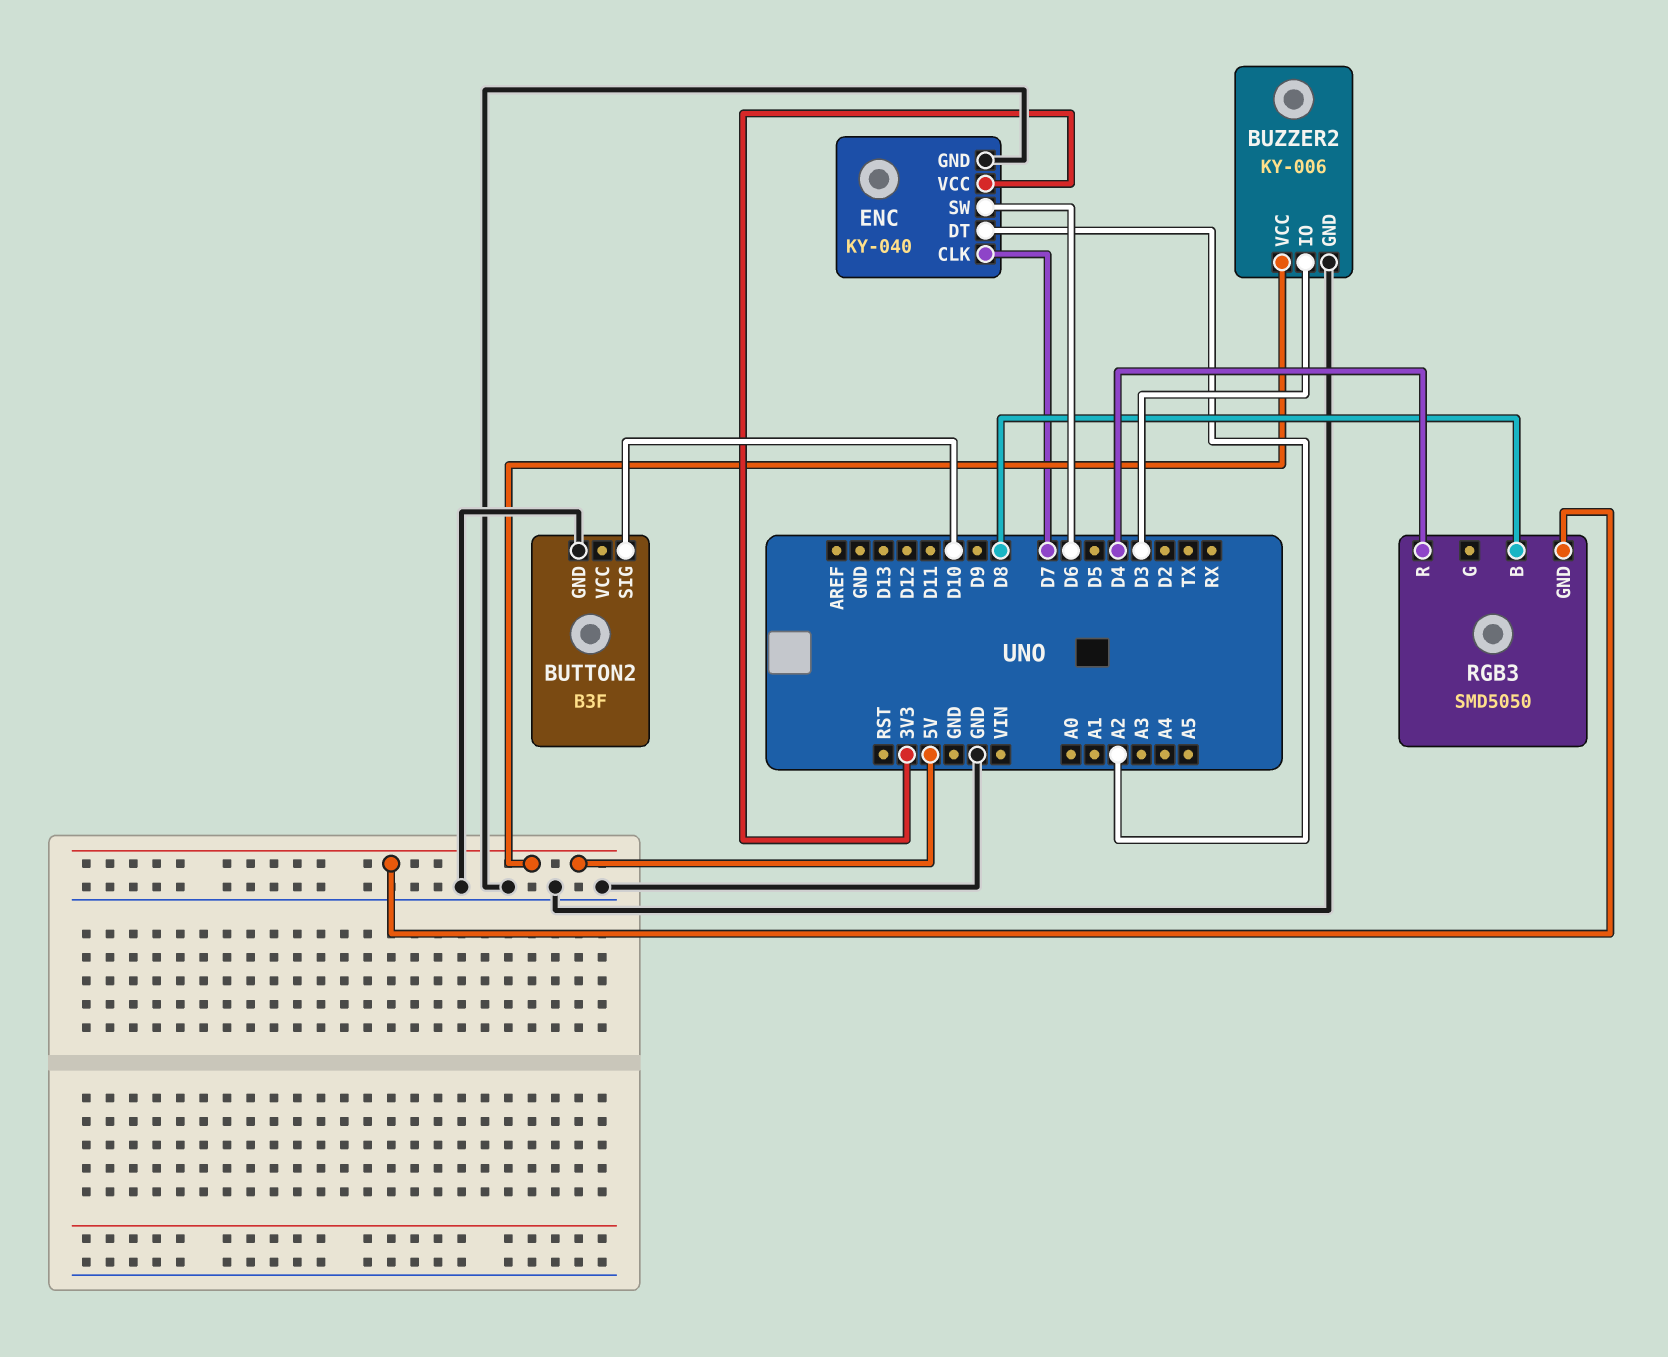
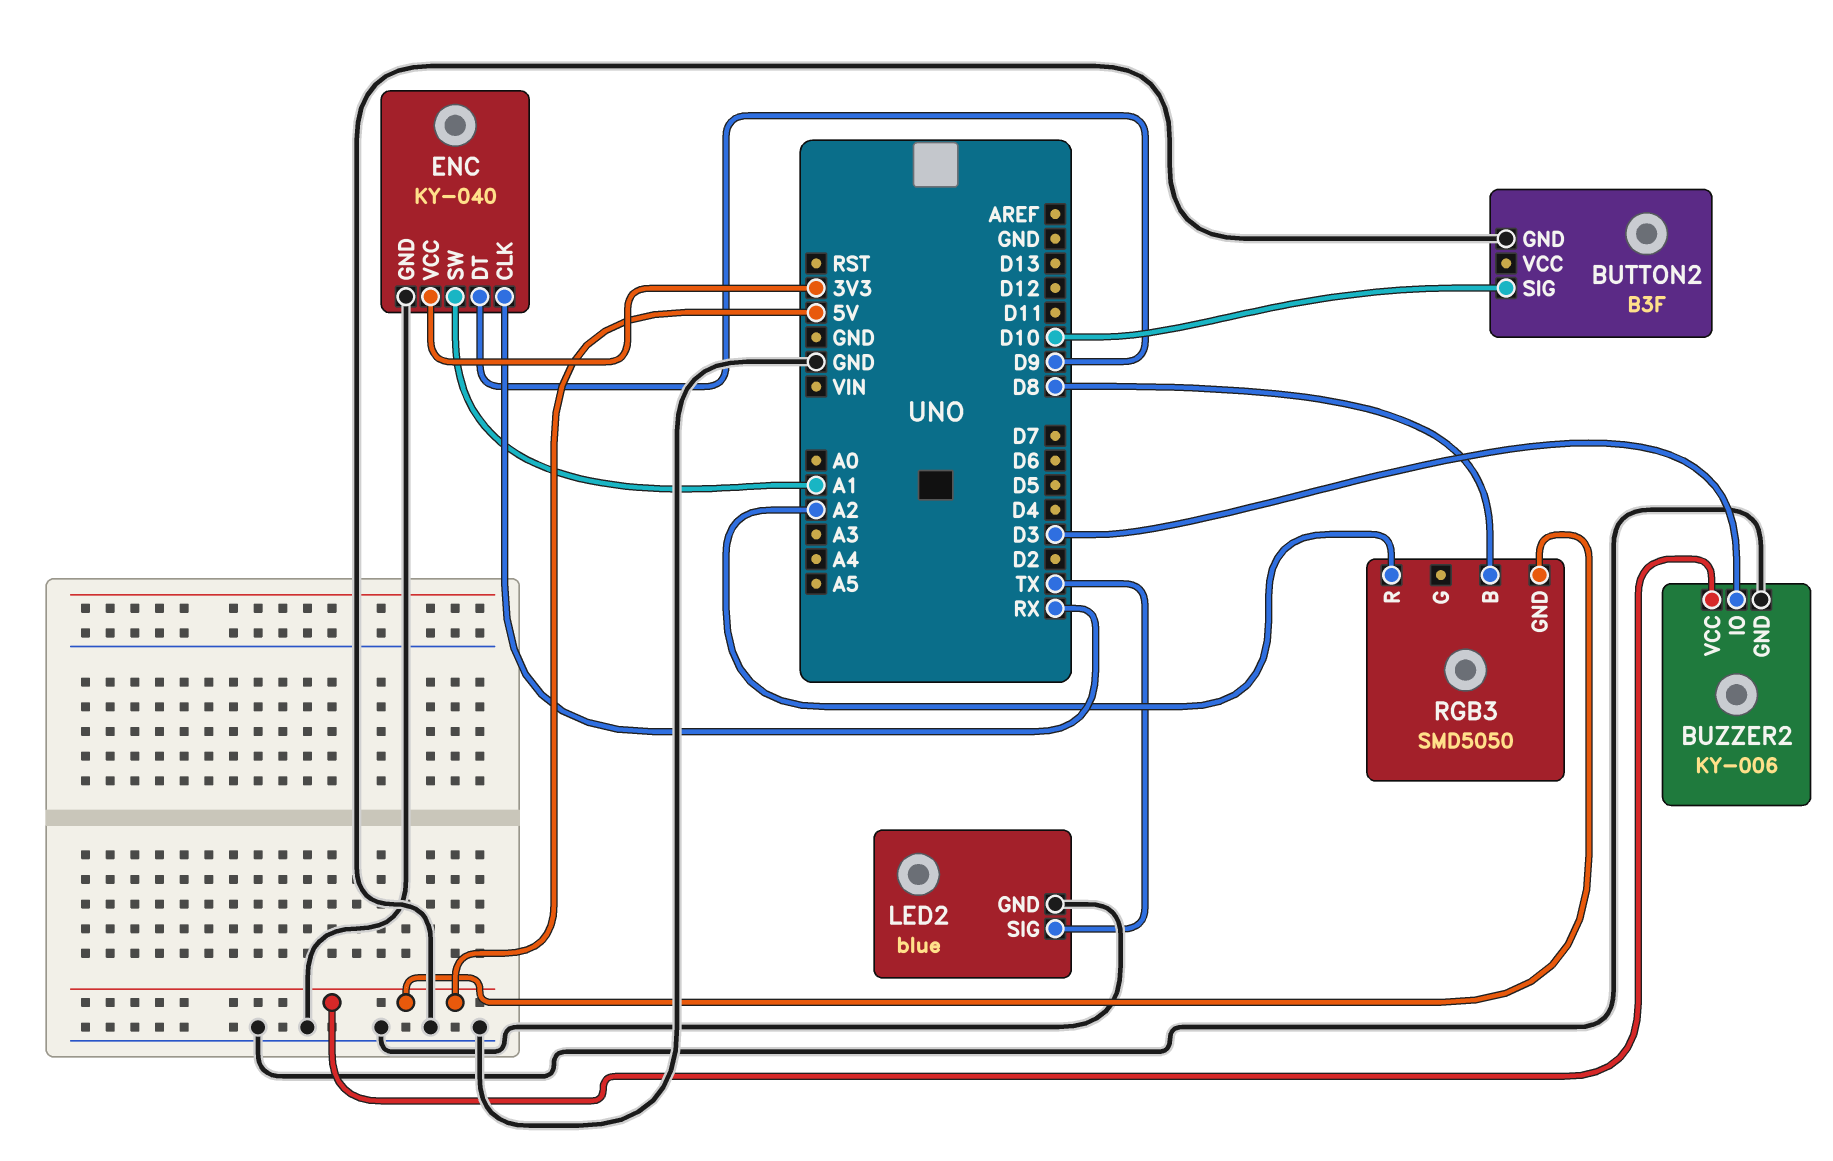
ENC pin CLK: D7 -> RX
ENC pin DT: A2 -> D9
ENC pin SW: D6 -> A1
LED2: none -> blue
LED2 pin GND: none -> GND
LED2 pin SIG: none -> TX
RGB3 pin R: D4 -> A2

